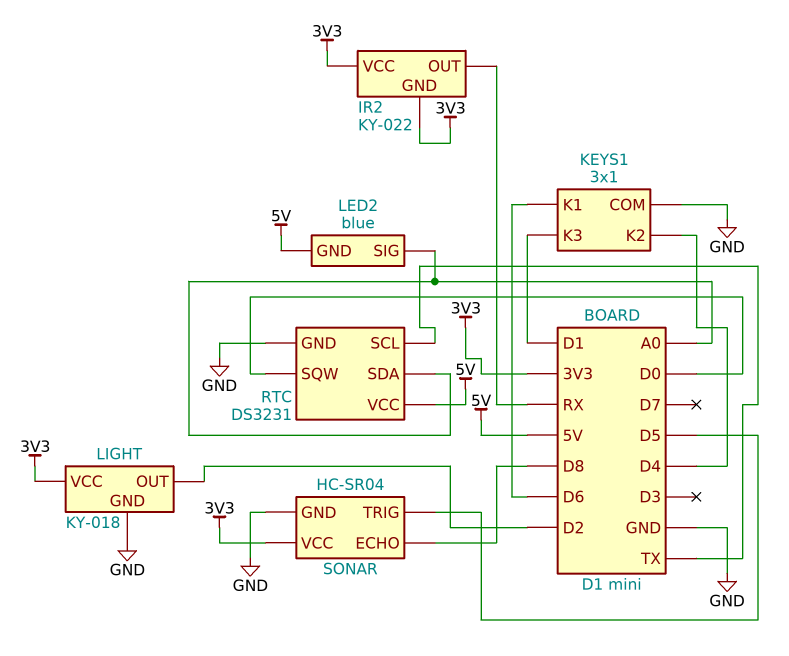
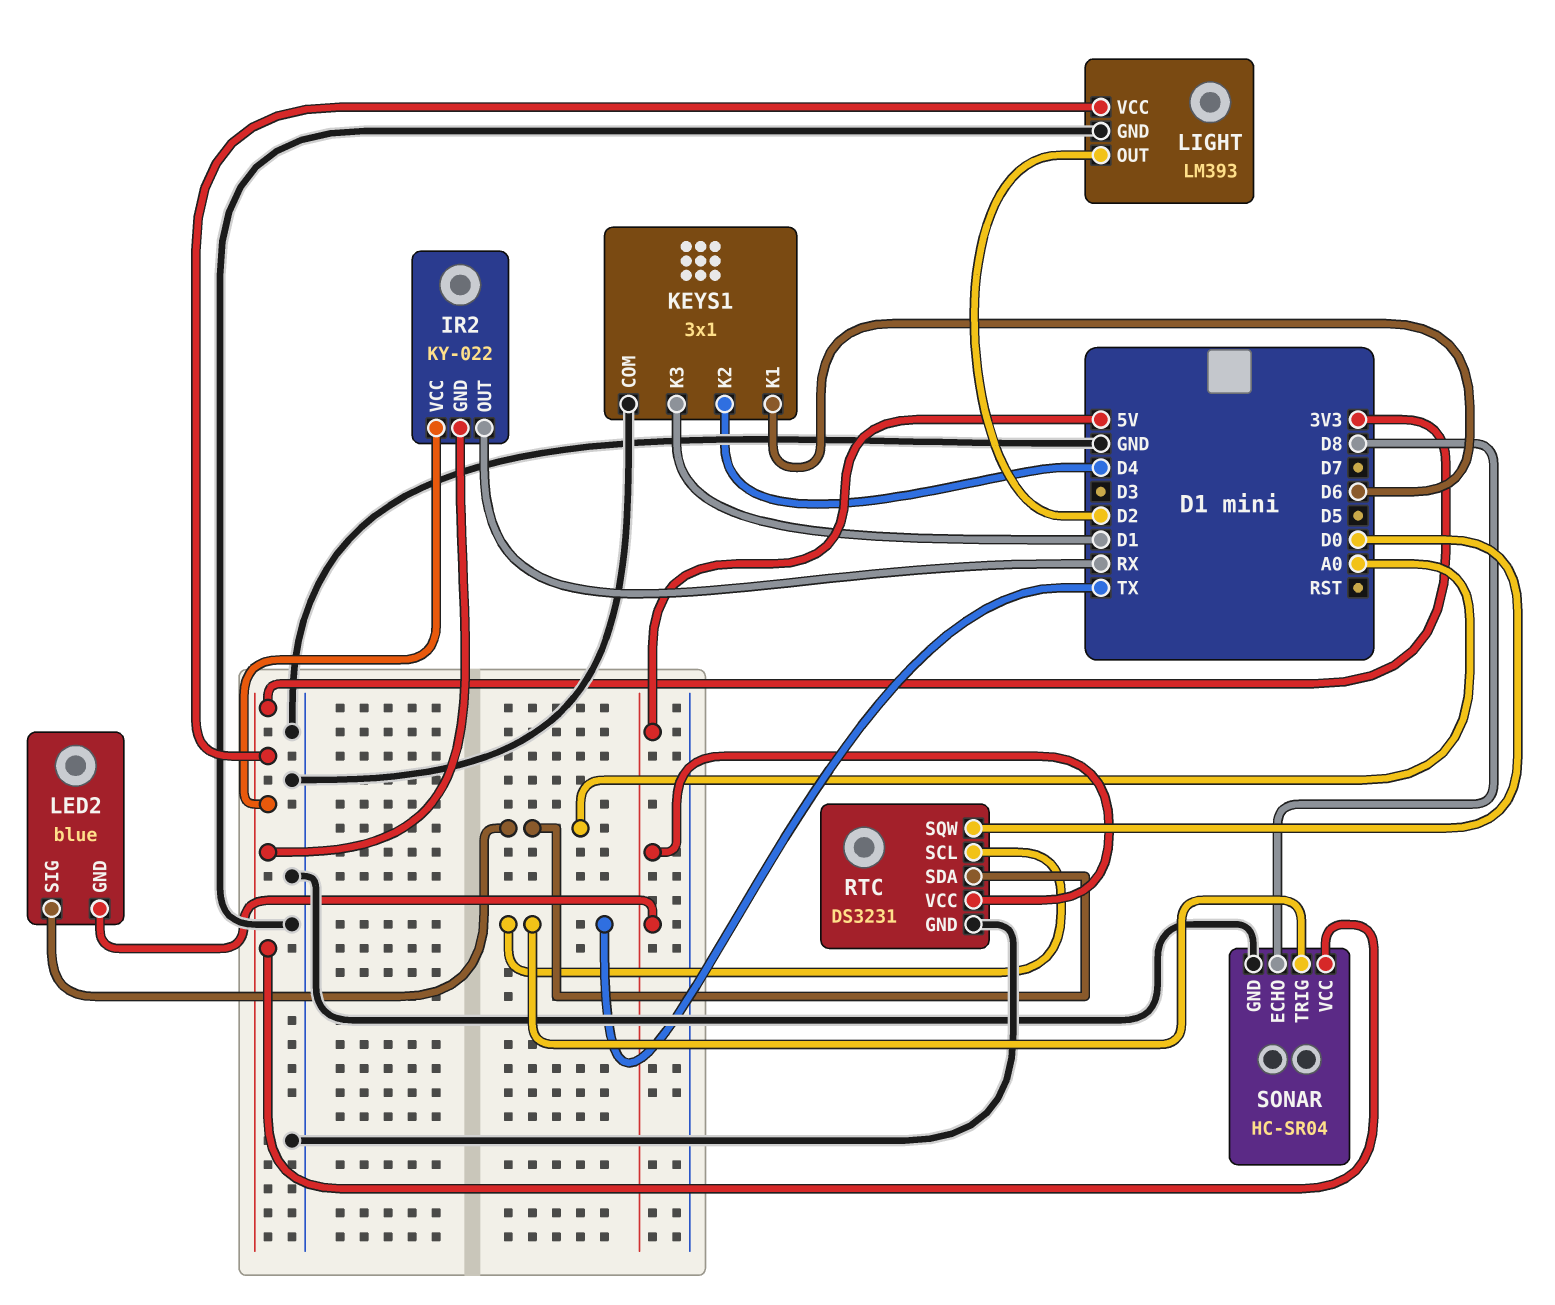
LIGHT: KY-018 -> LM393
SONAR pin TRIG: D5 -> TX

